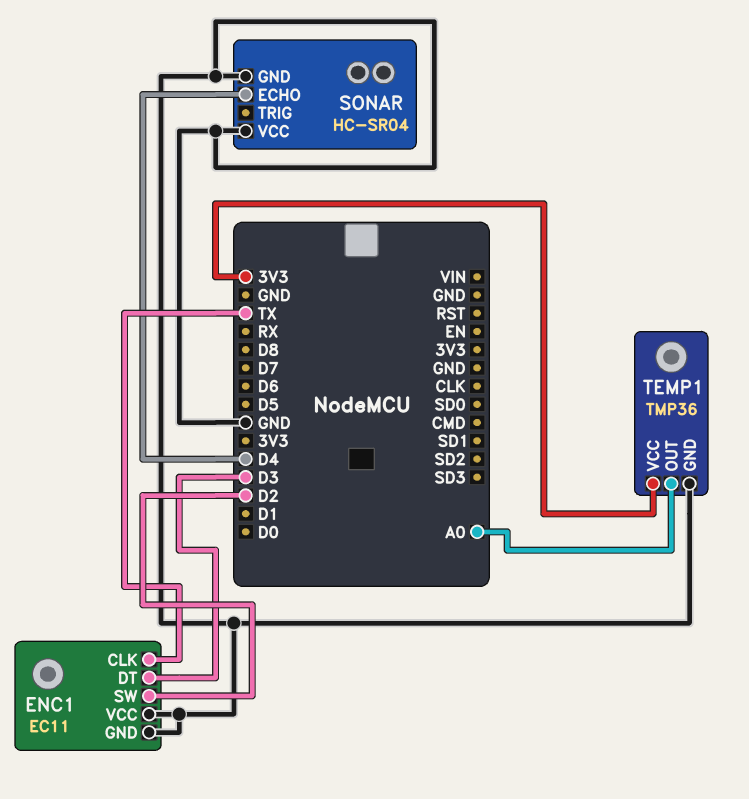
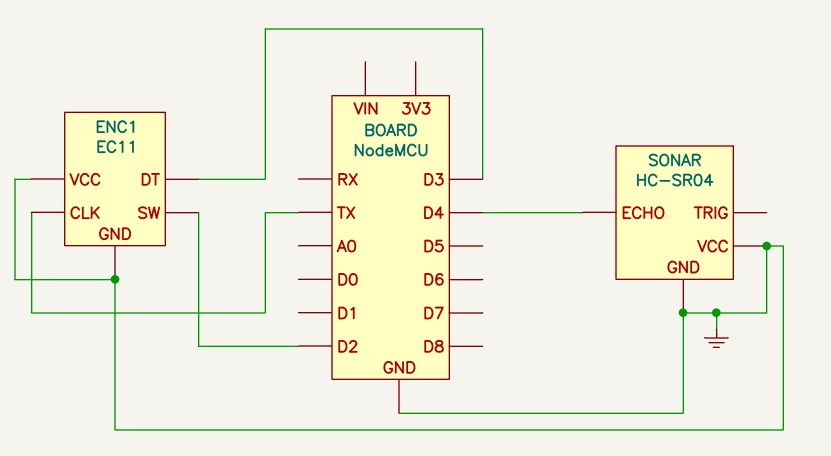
TEMP1: TMP36 -> none
TEMP1 pin GND: GND -> none
TEMP1 pin OUT: A0 -> none
TEMP1 pin VCC: 3V3 -> none

